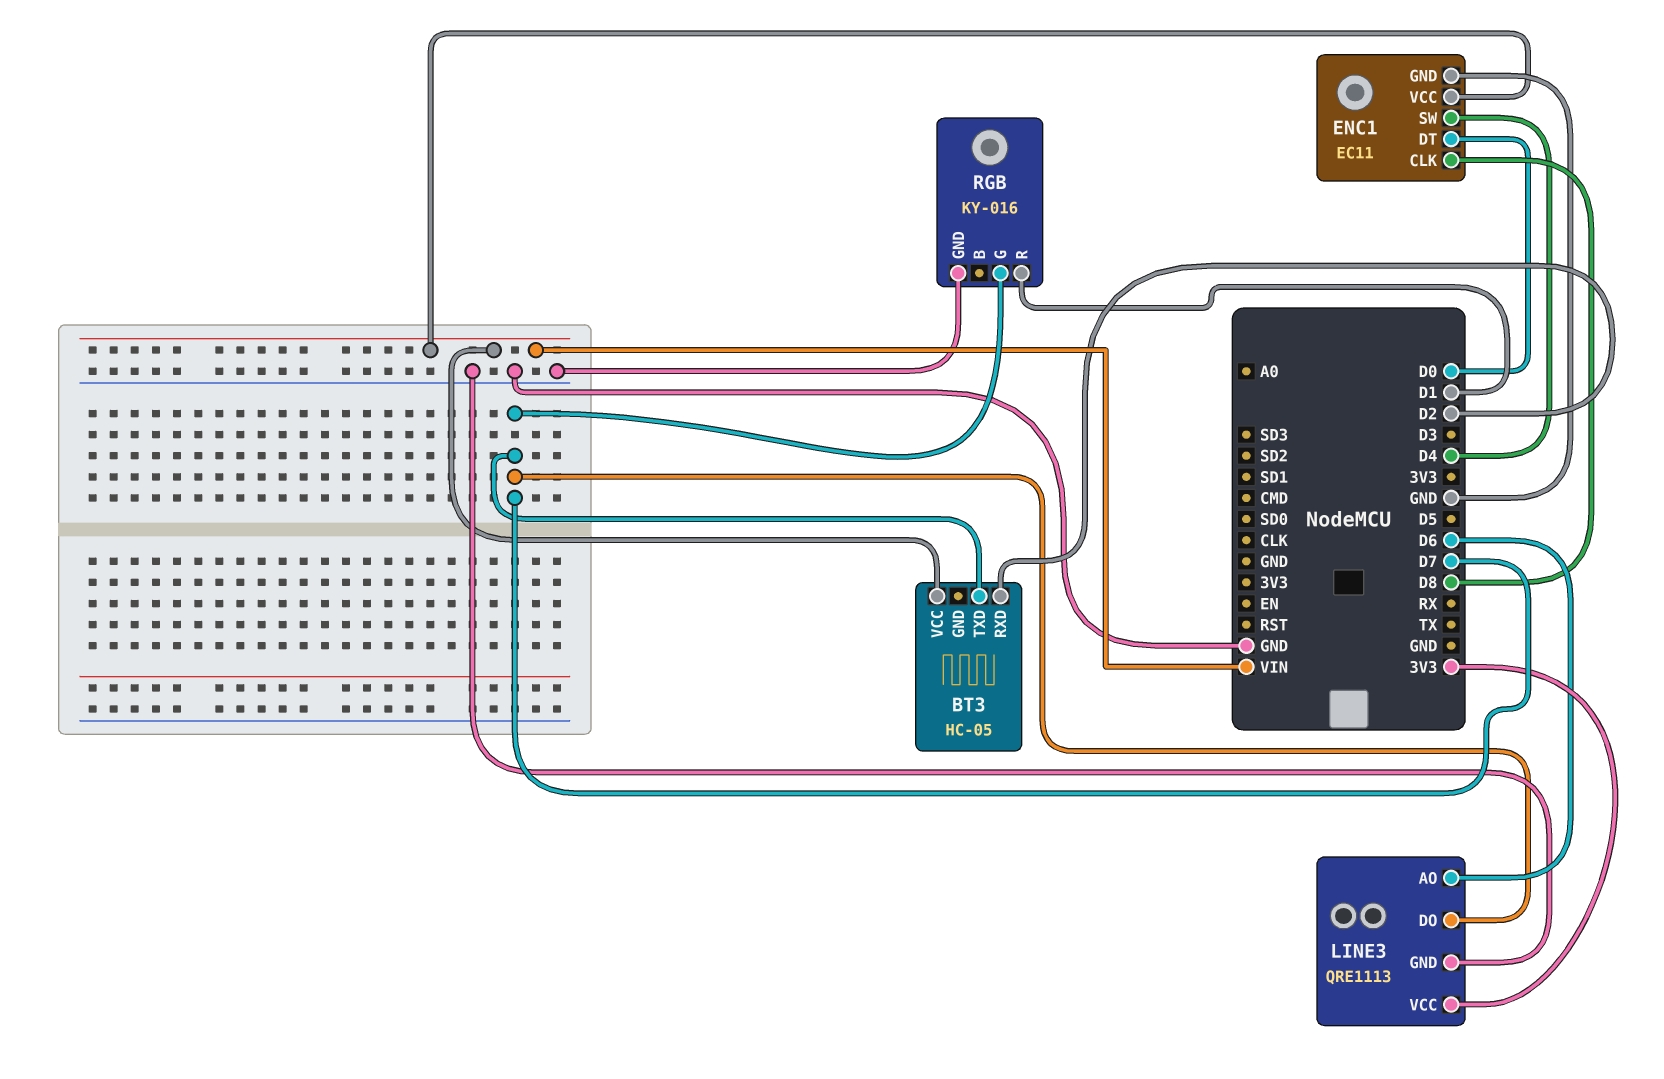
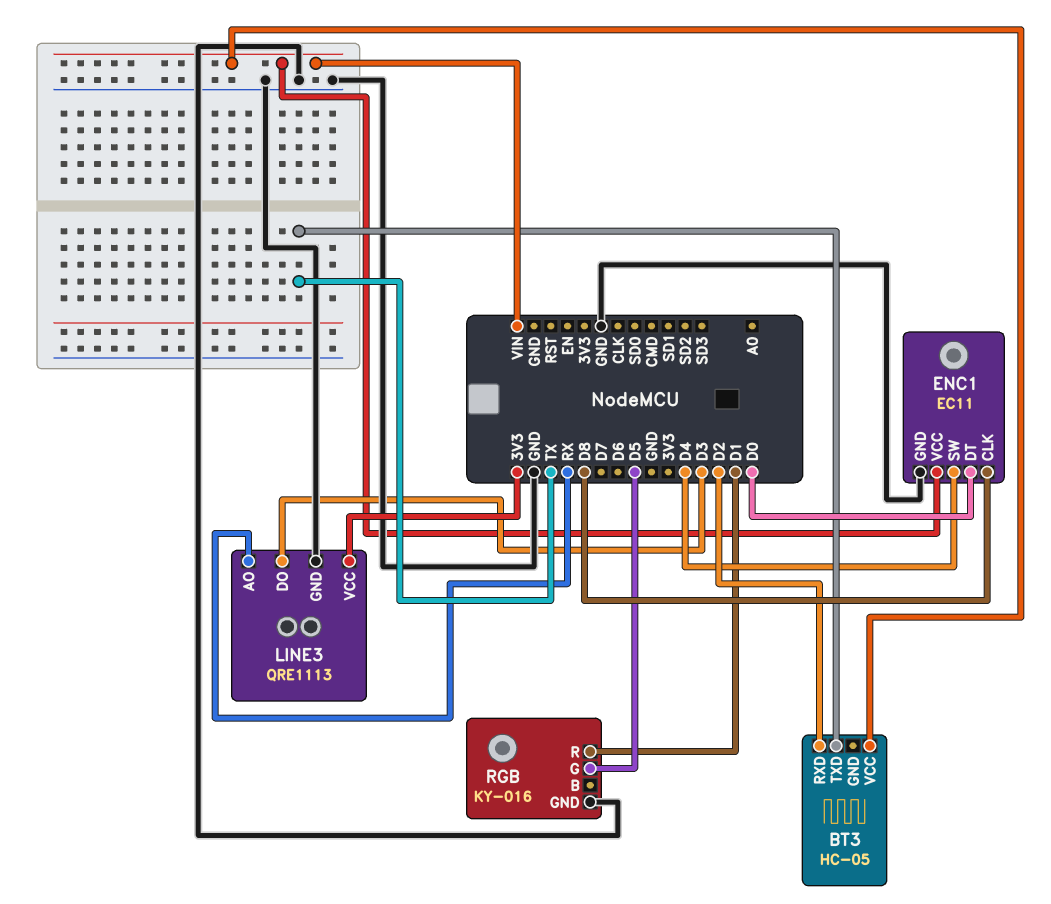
BT3 pin TXD: D7 -> TX
LINE3 pin AO: D6 -> RX
LINE3 pin DO: D7 -> D3
RGB pin G: D7 -> D5

